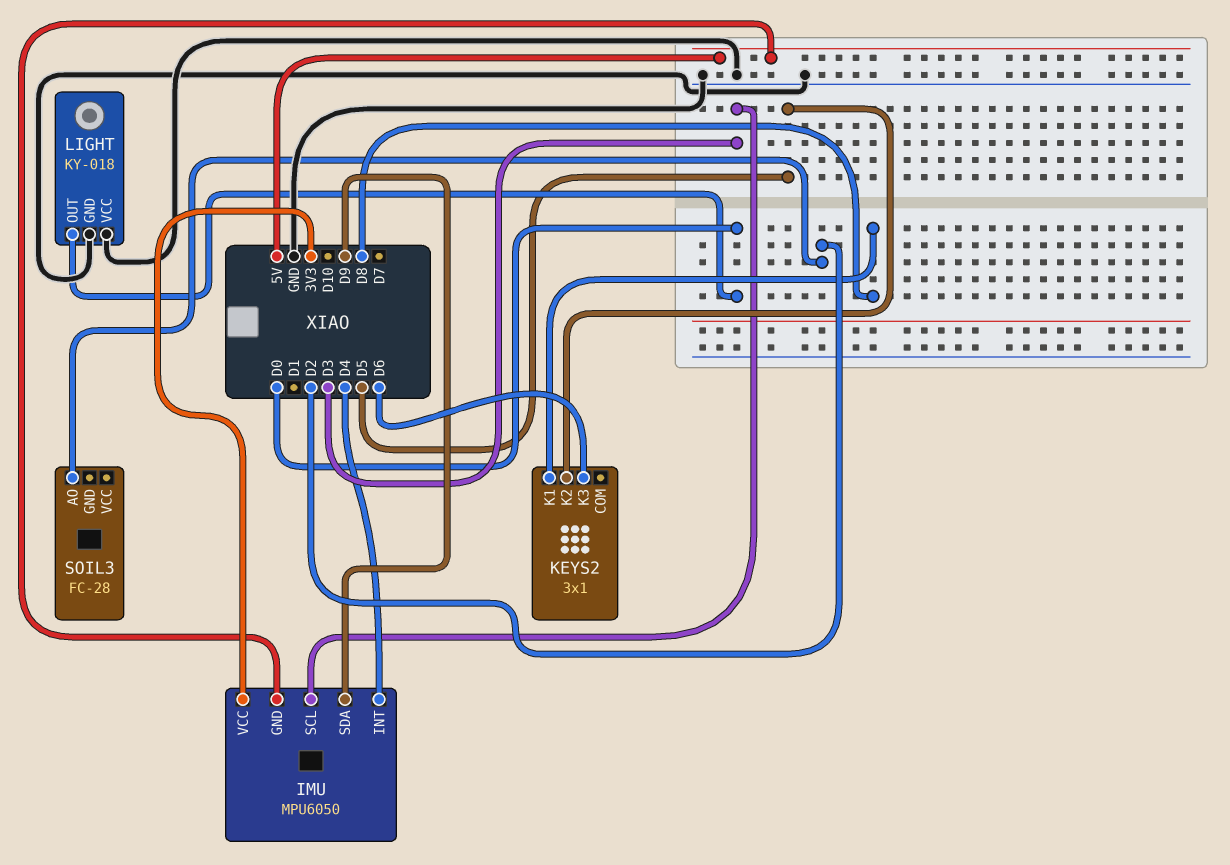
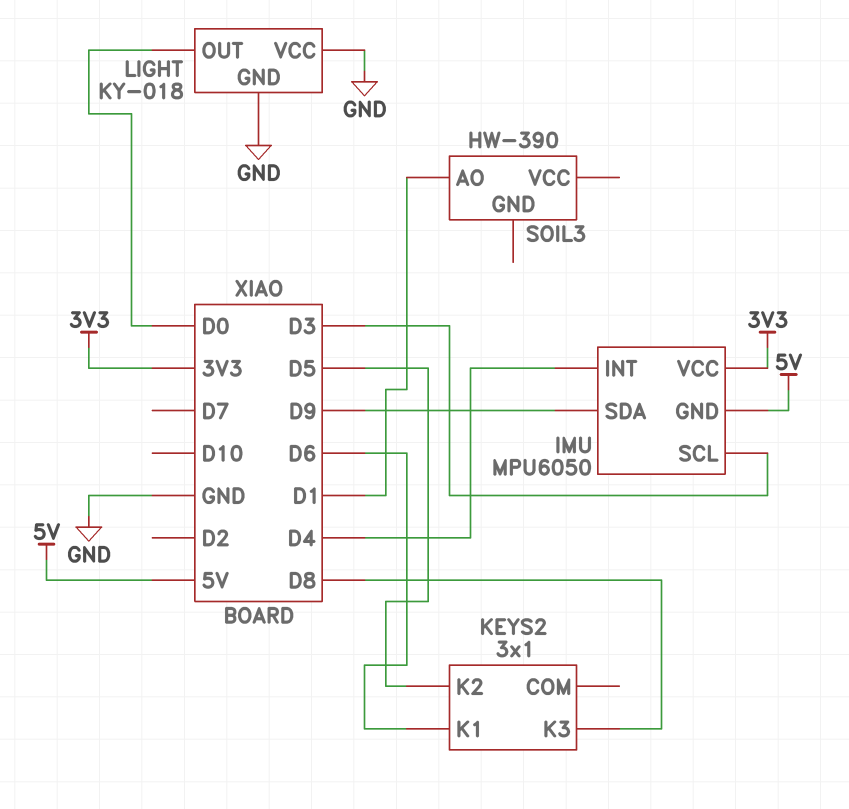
KEYS2 pin K1: D8 -> D6
KEYS2 pin K3: D6 -> D8
SOIL3: FC-28 -> HW-390
SOIL3 pin AO: D2 -> D1

